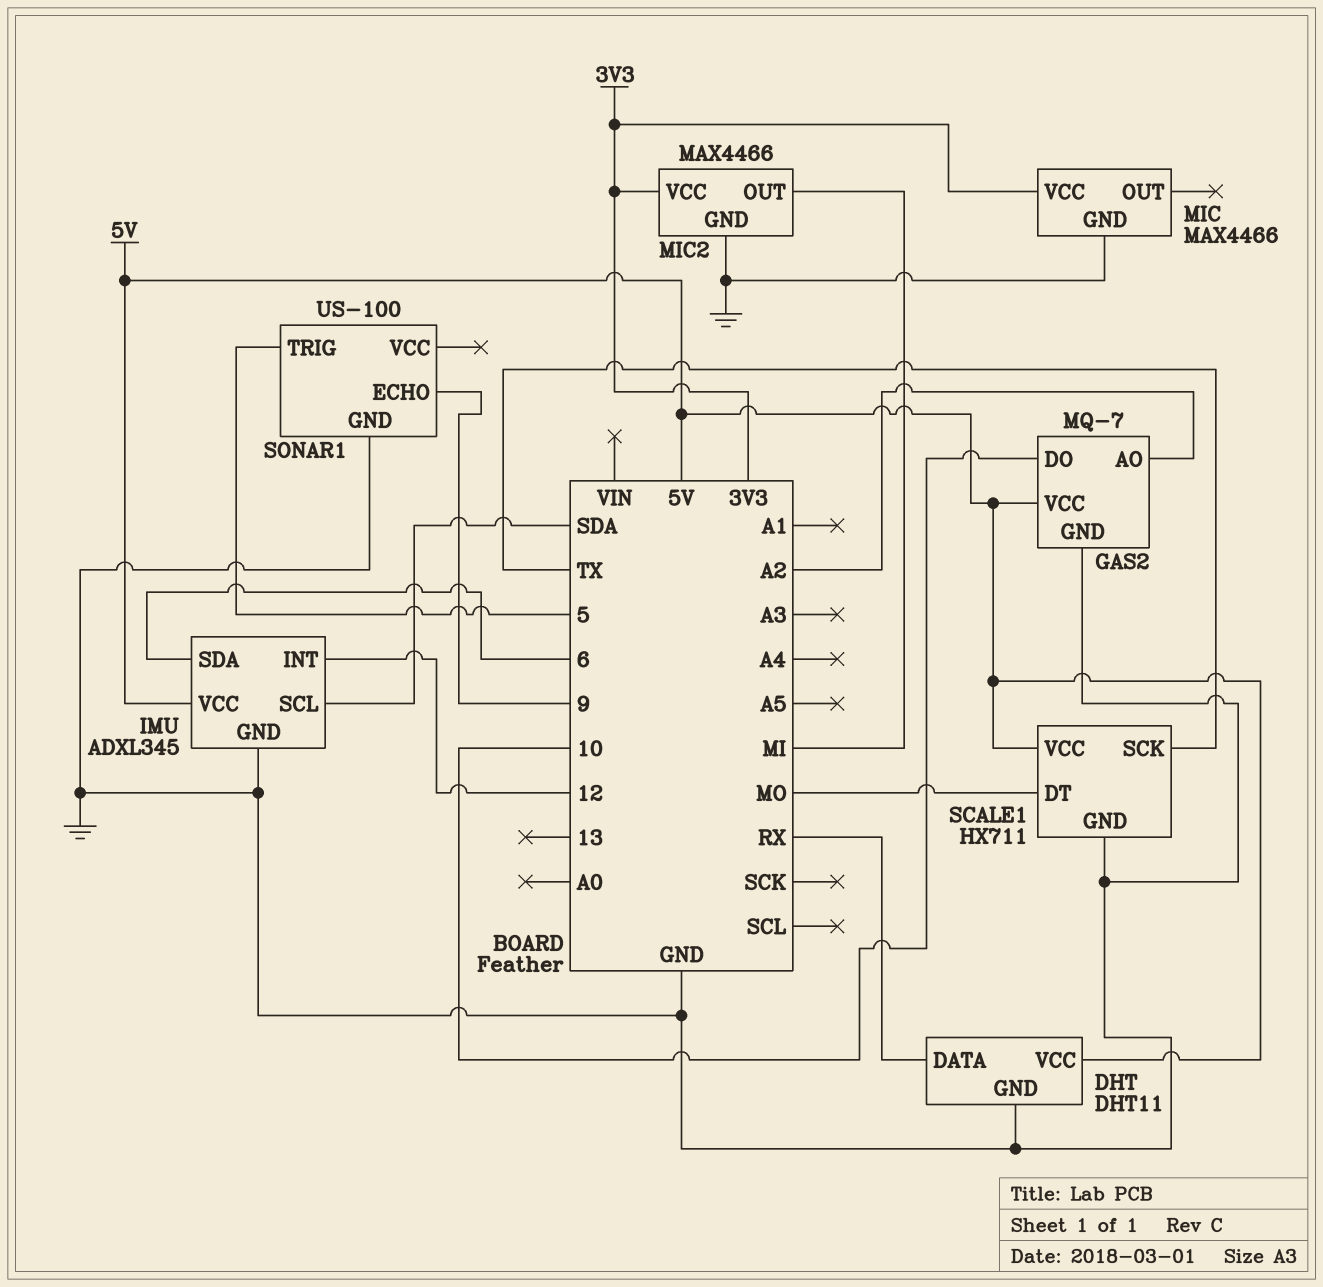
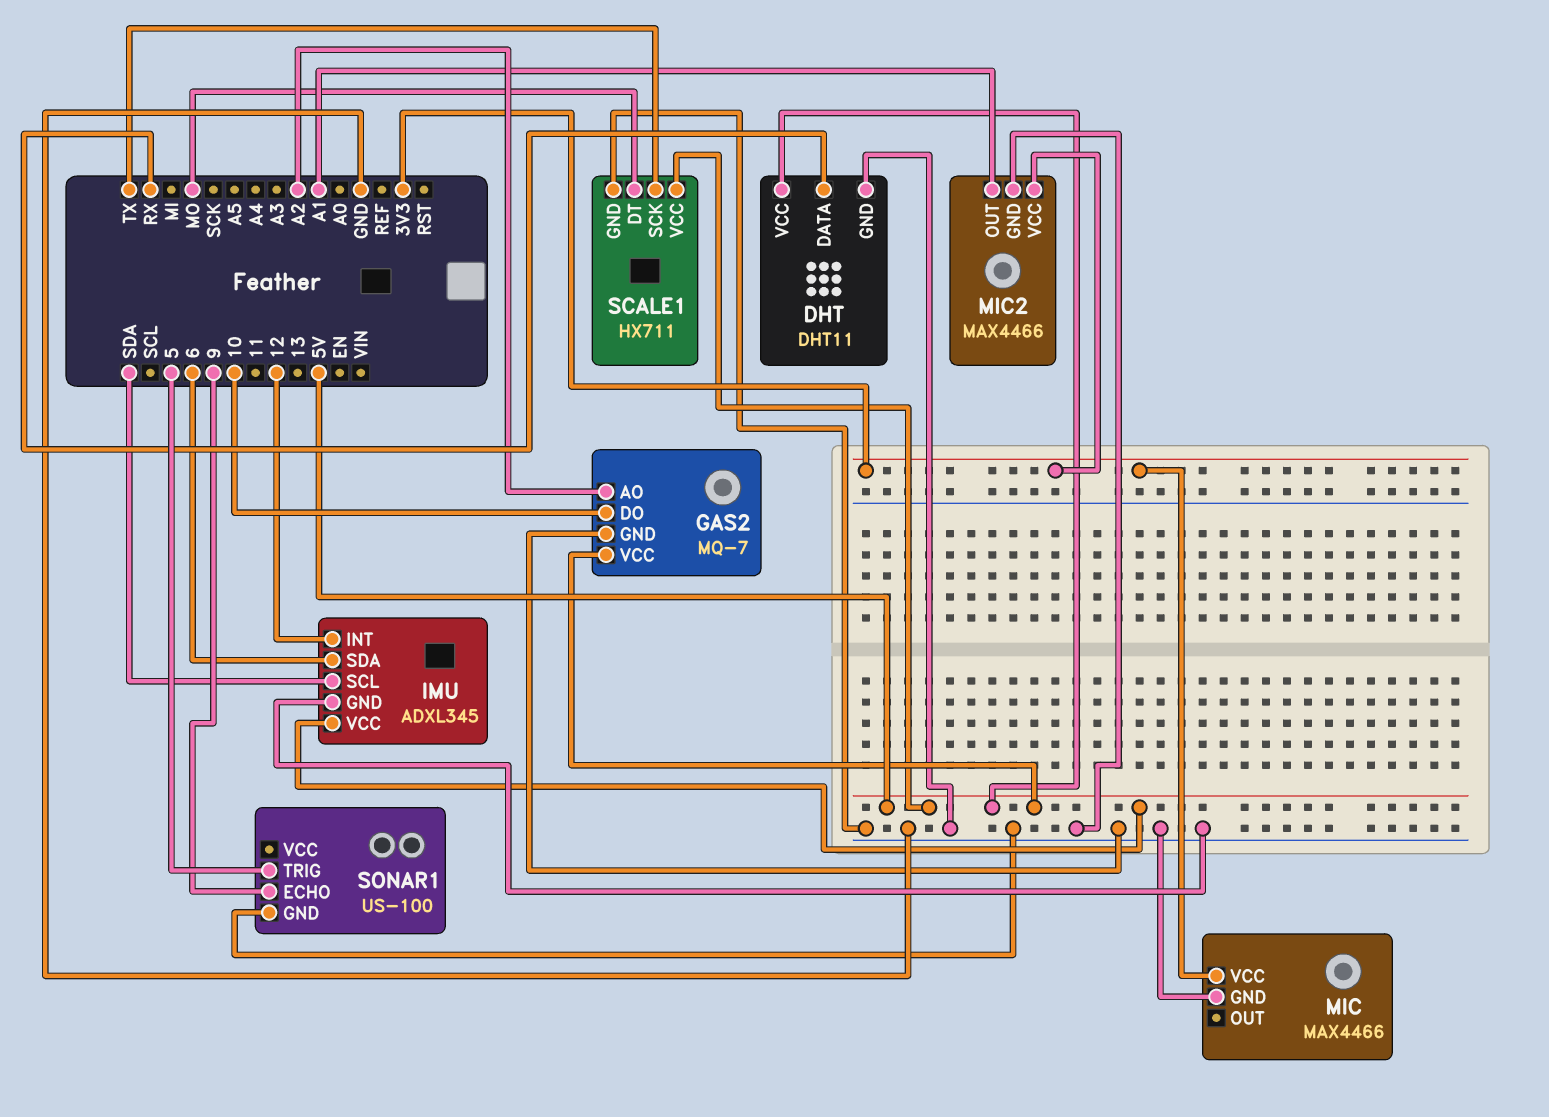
MIC2 pin OUT: MI -> A1

